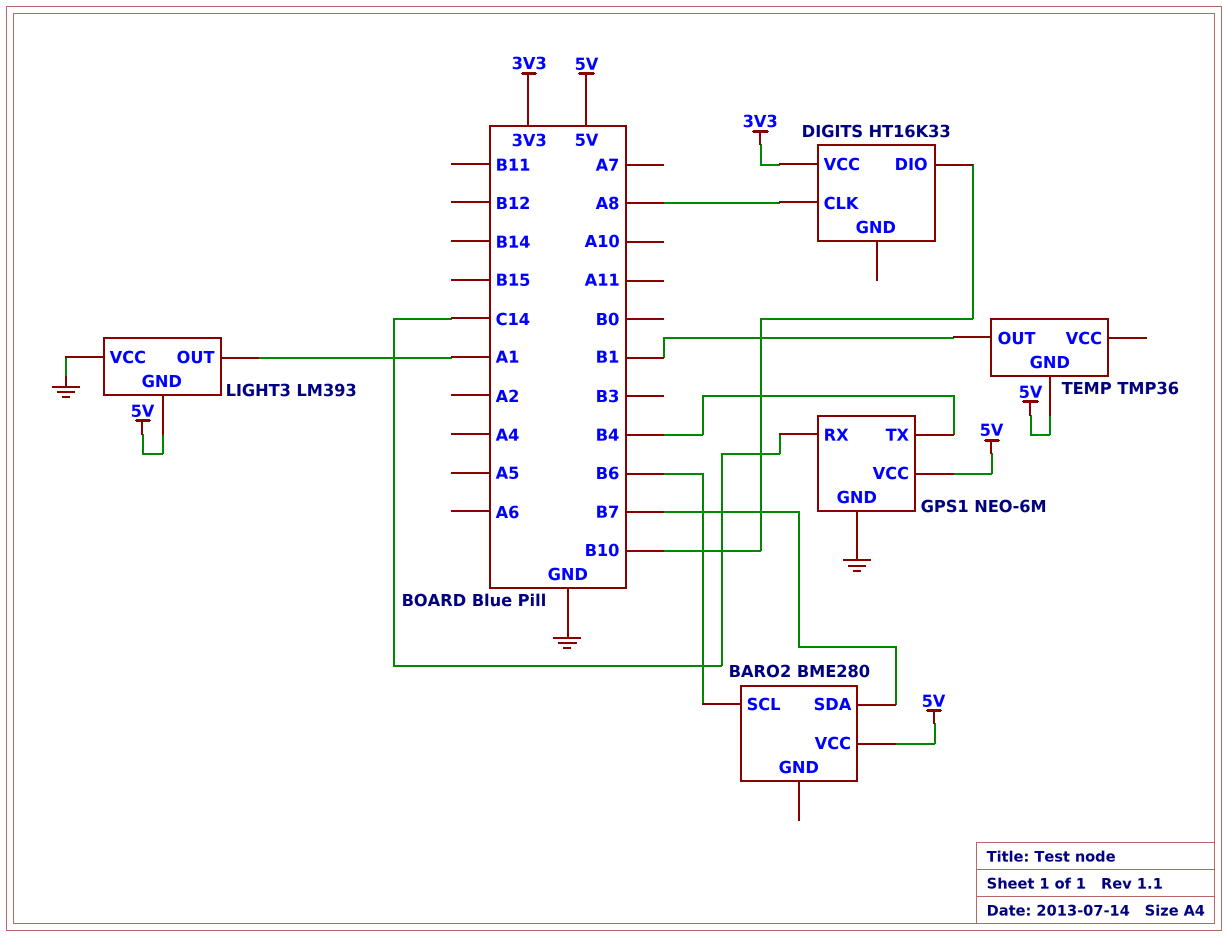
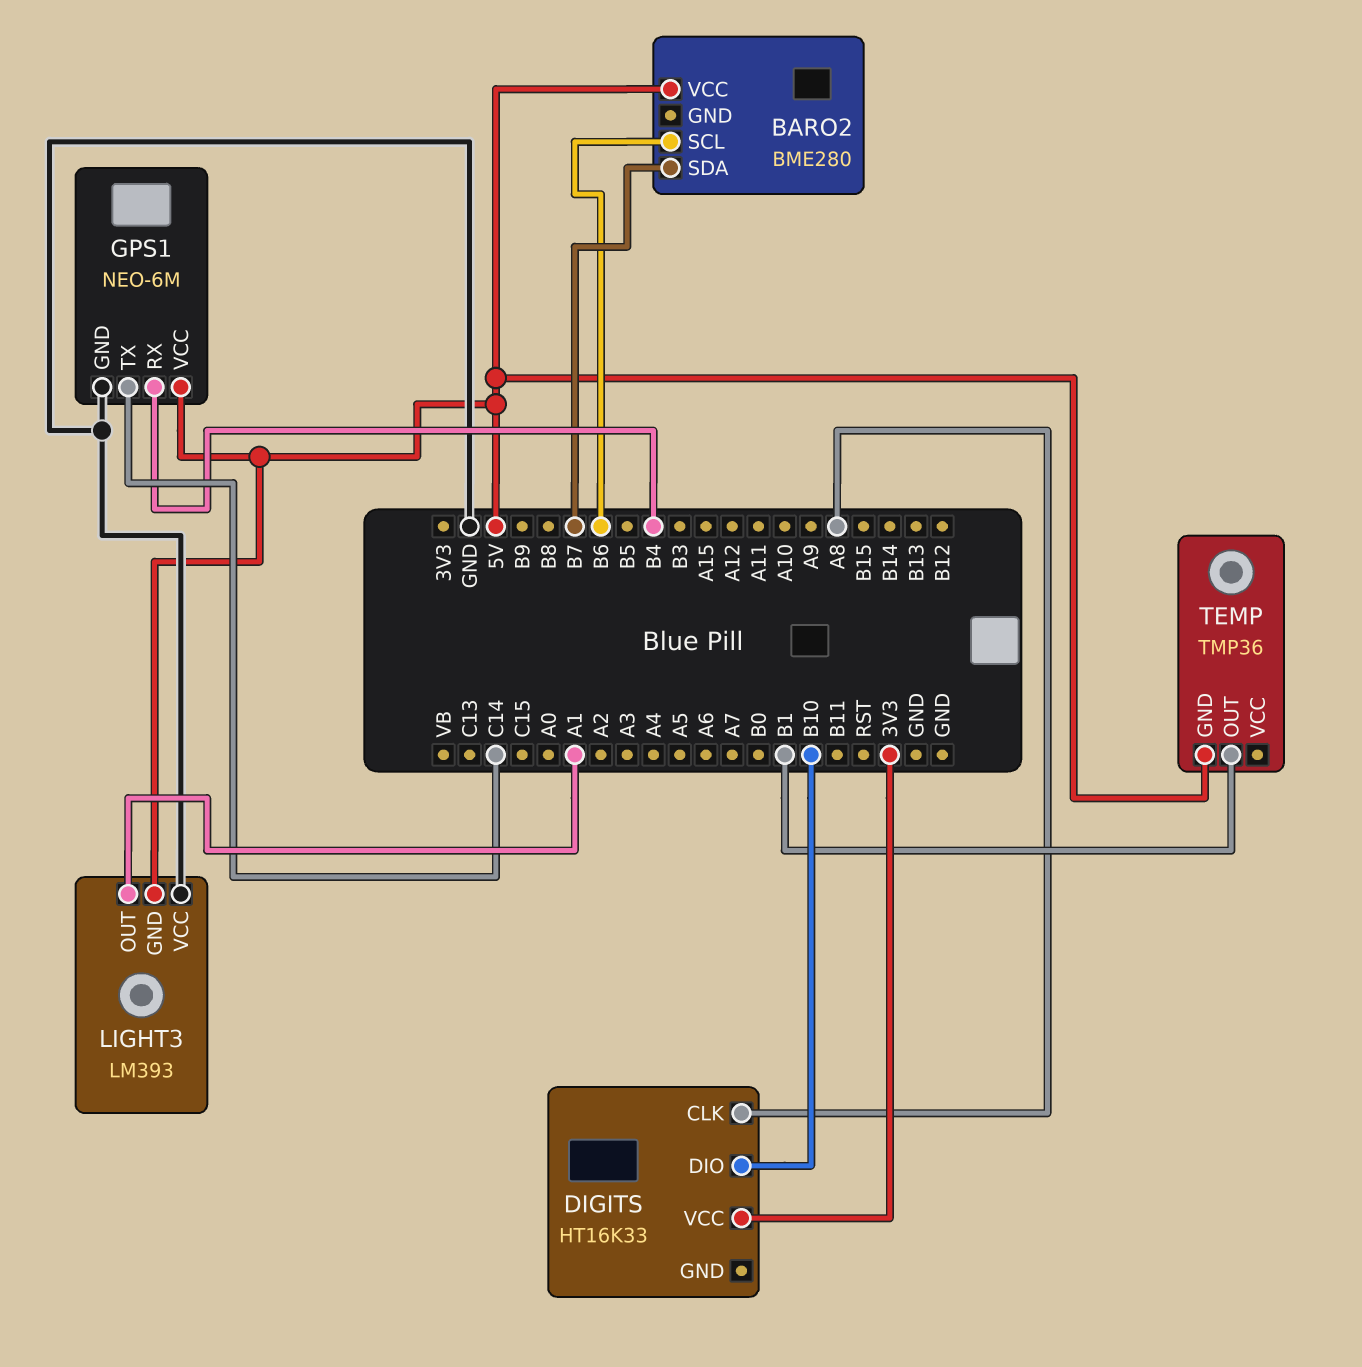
GPS1 pin RX: C14 -> B4
GPS1 pin TX: B4 -> C14

